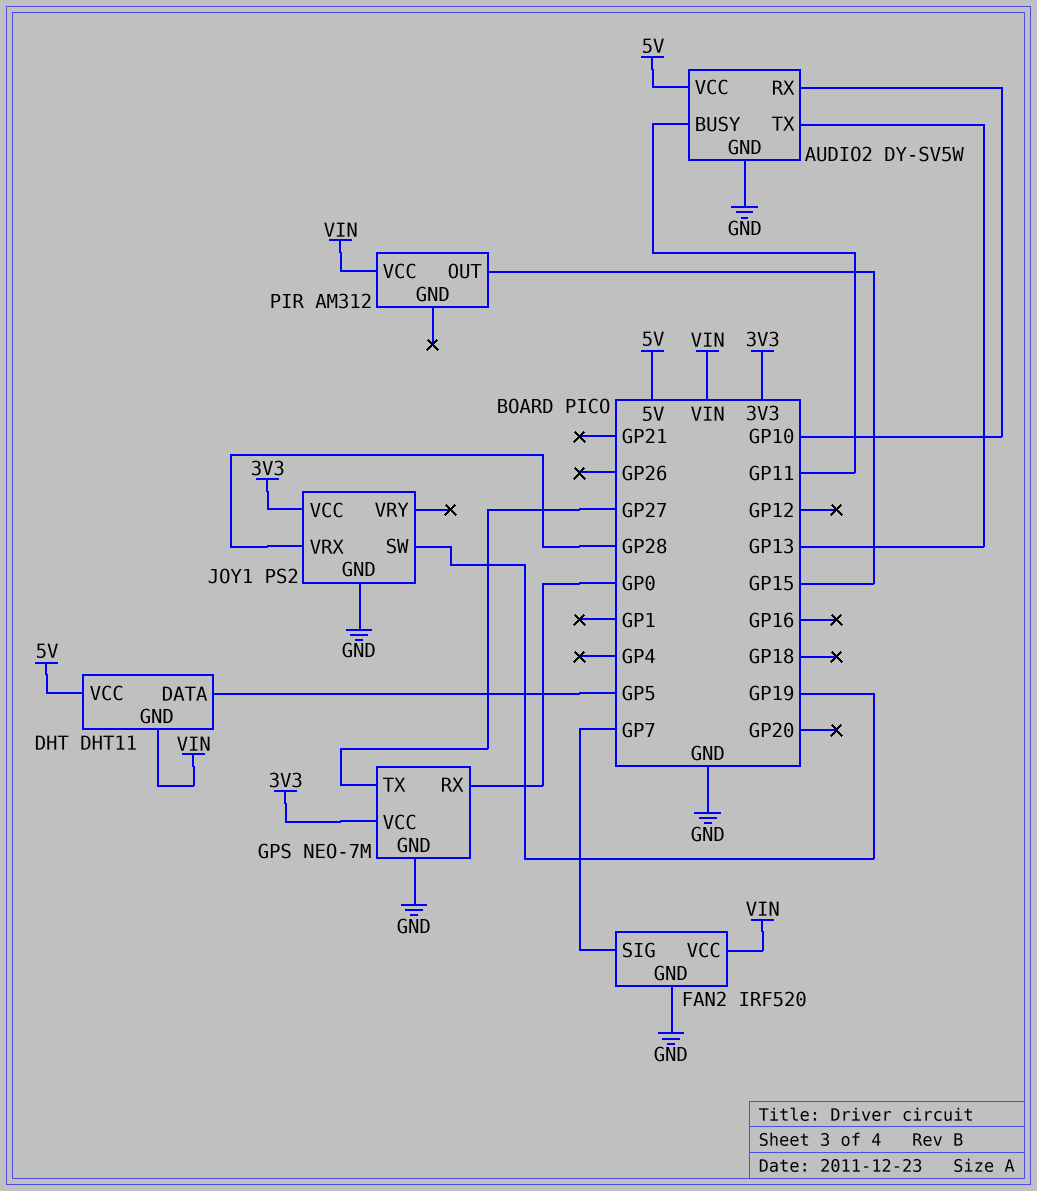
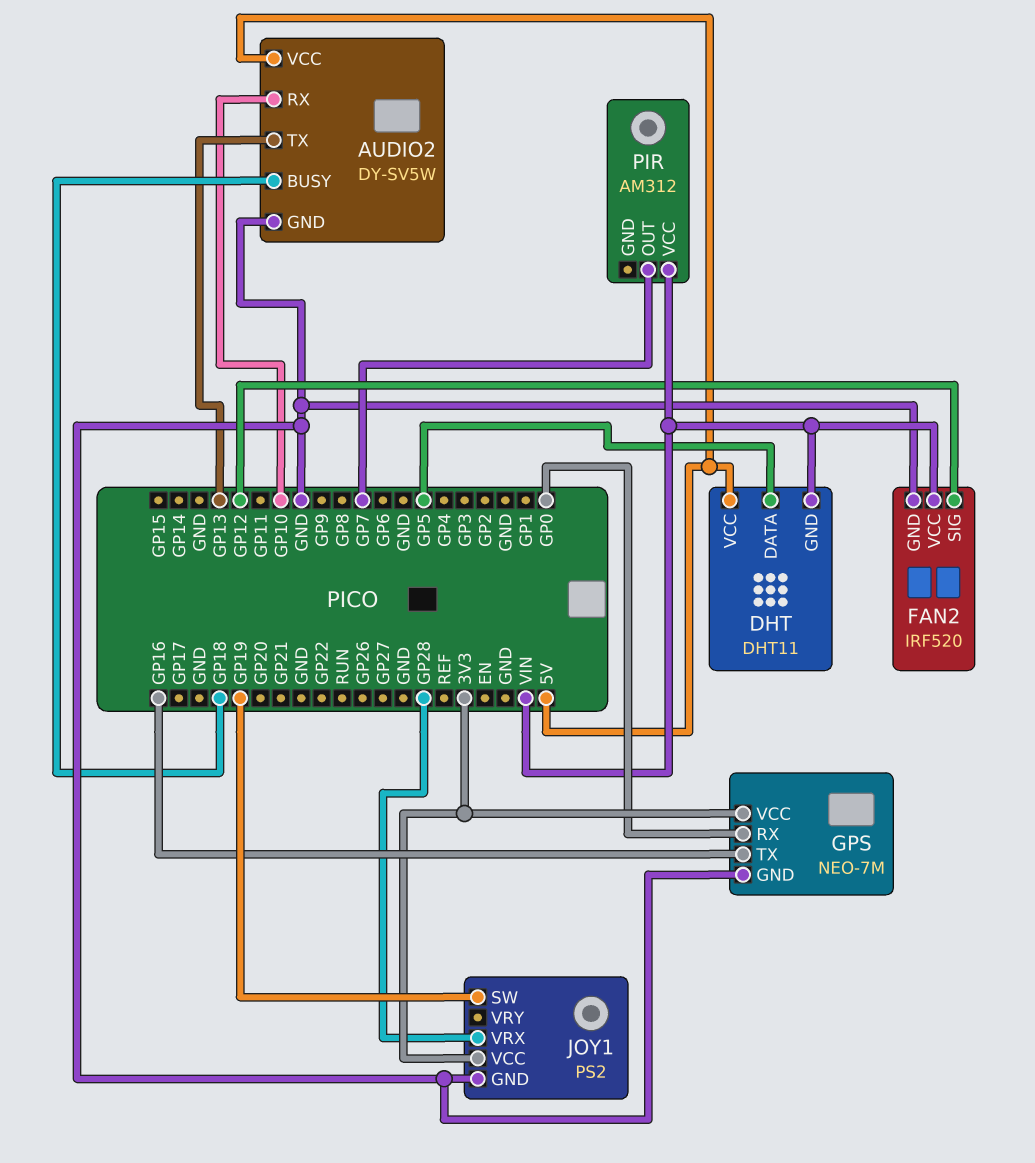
AUDIO2 pin BUSY: GP11 -> GP18
FAN2 pin SIG: GP7 -> GP12
GPS pin TX: GP27 -> GP16
PIR pin OUT: GP15 -> GP7

